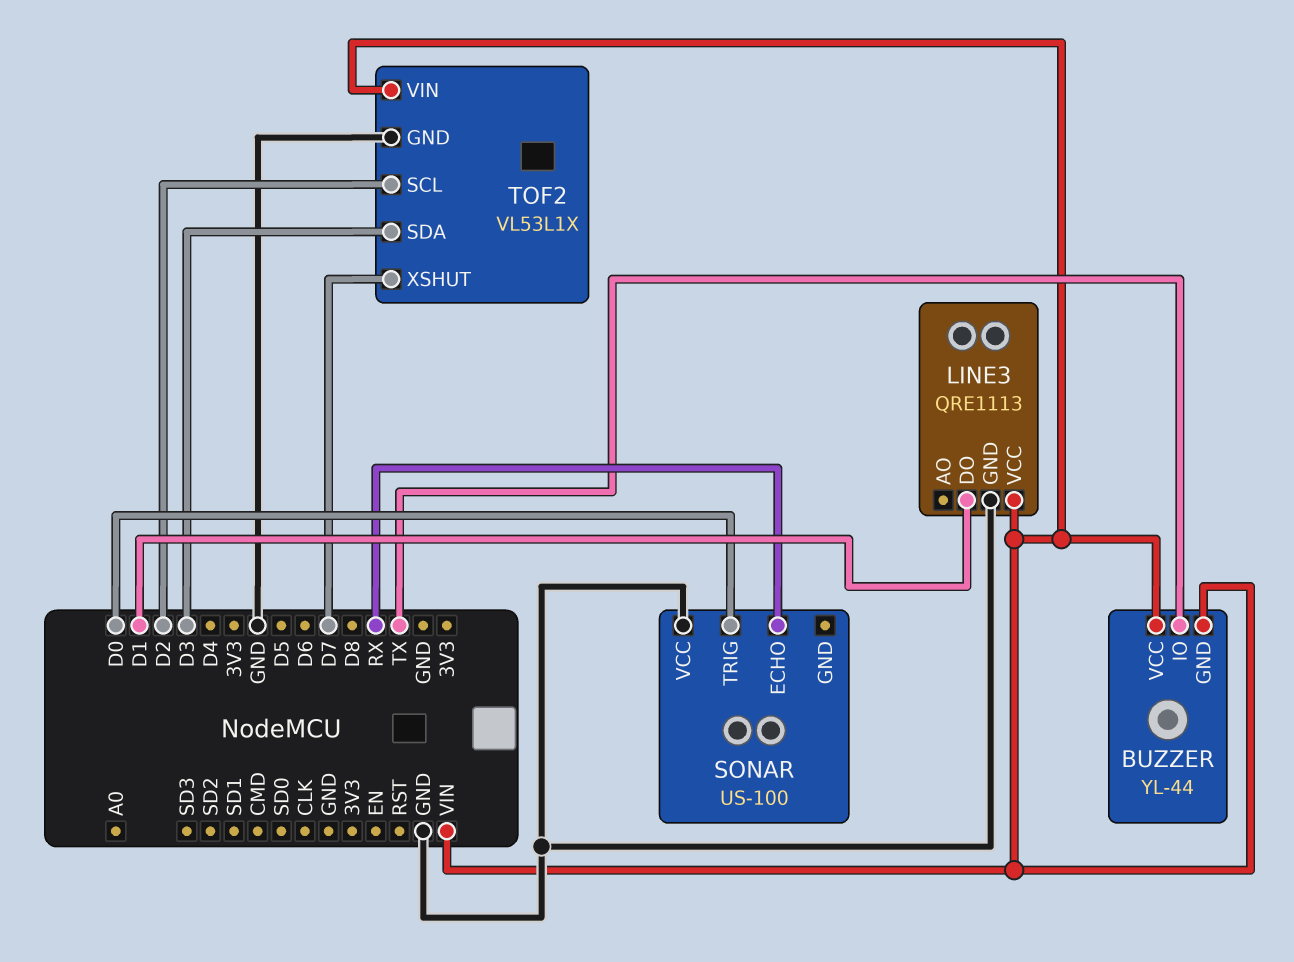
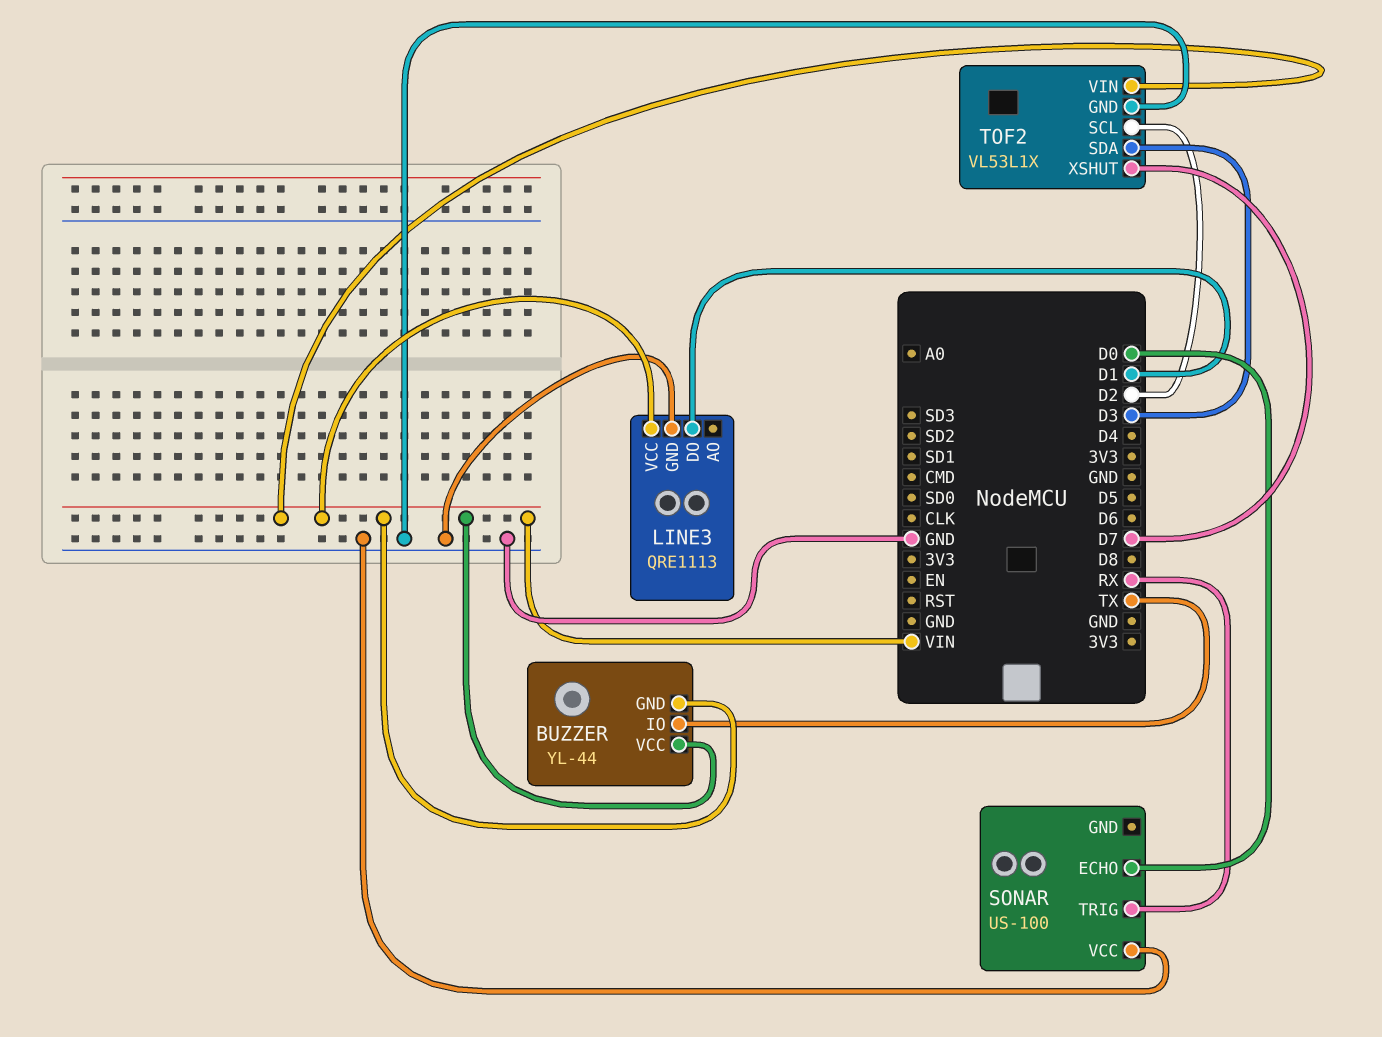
SONAR pin ECHO: RX -> D0
SONAR pin TRIG: D0 -> RX

